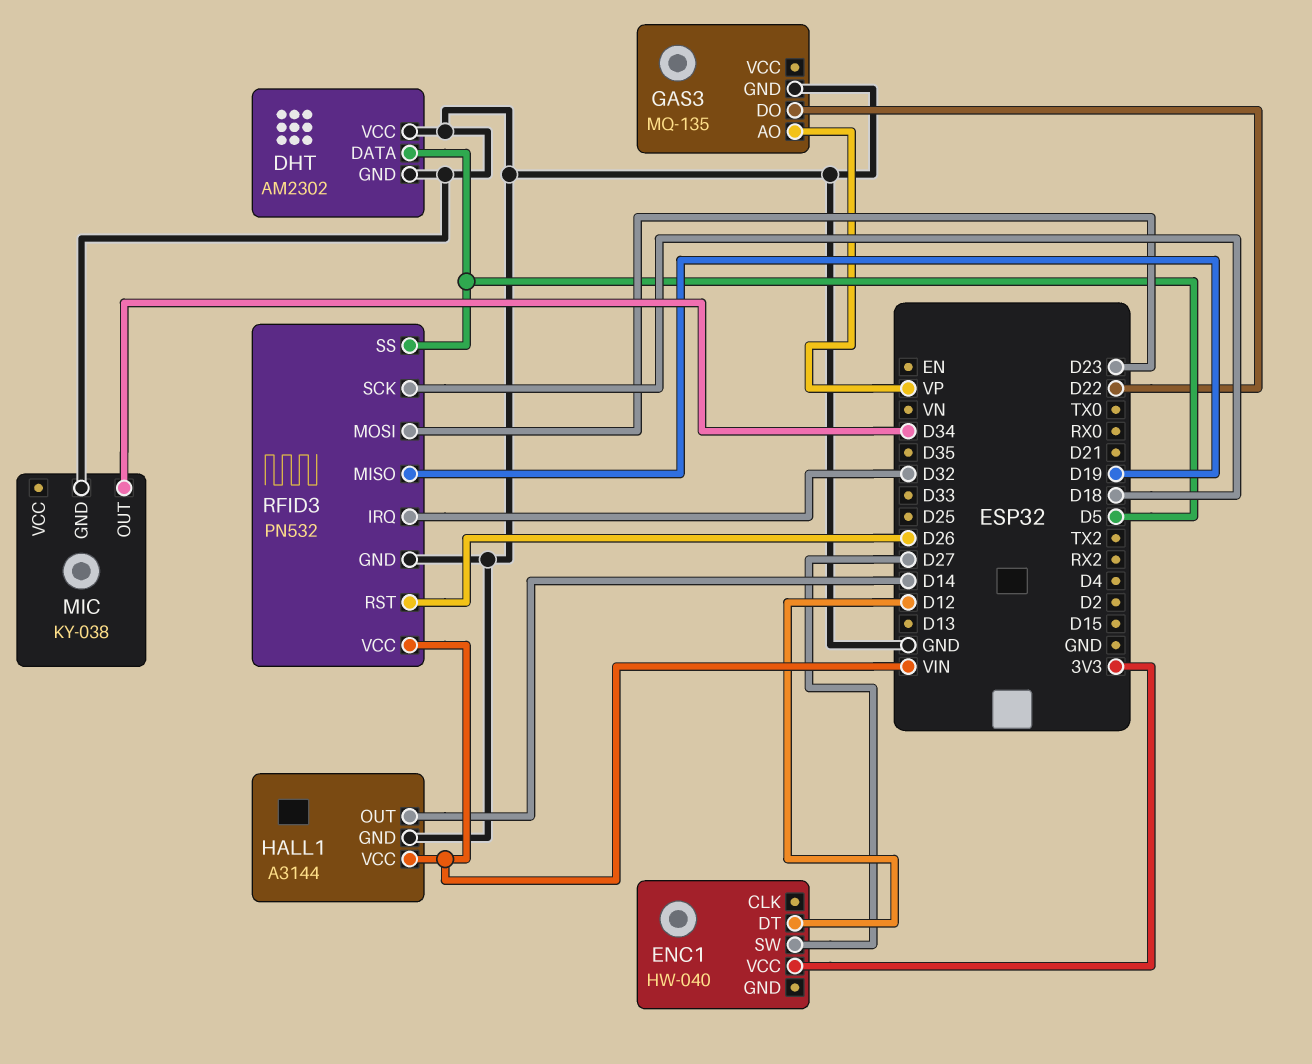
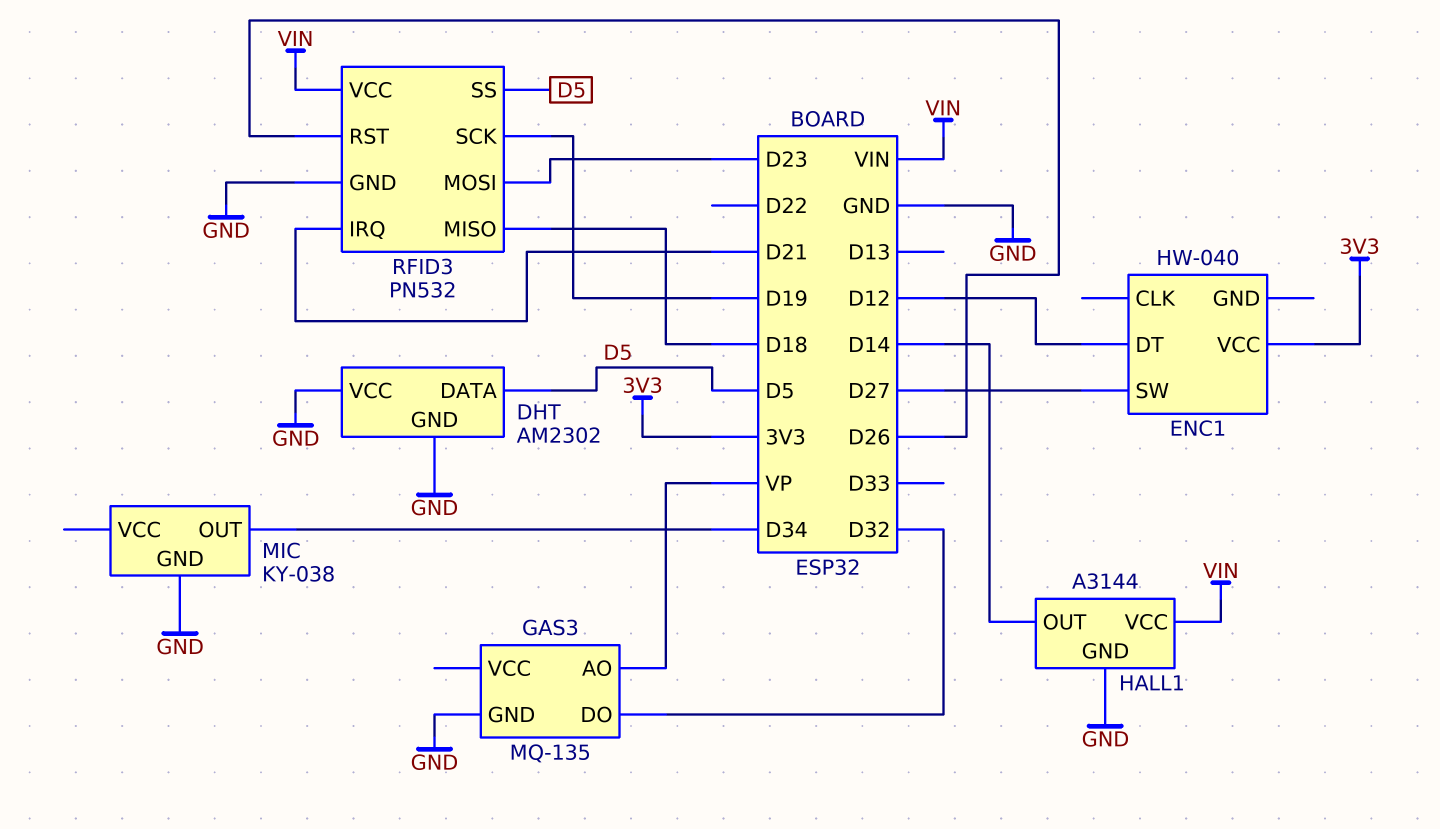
GAS3 pin DO: D22 -> D32
RFID3 pin IRQ: D32 -> D21
RFID3 pin MISO: D19 -> D18
RFID3 pin SCK: D18 -> D19

